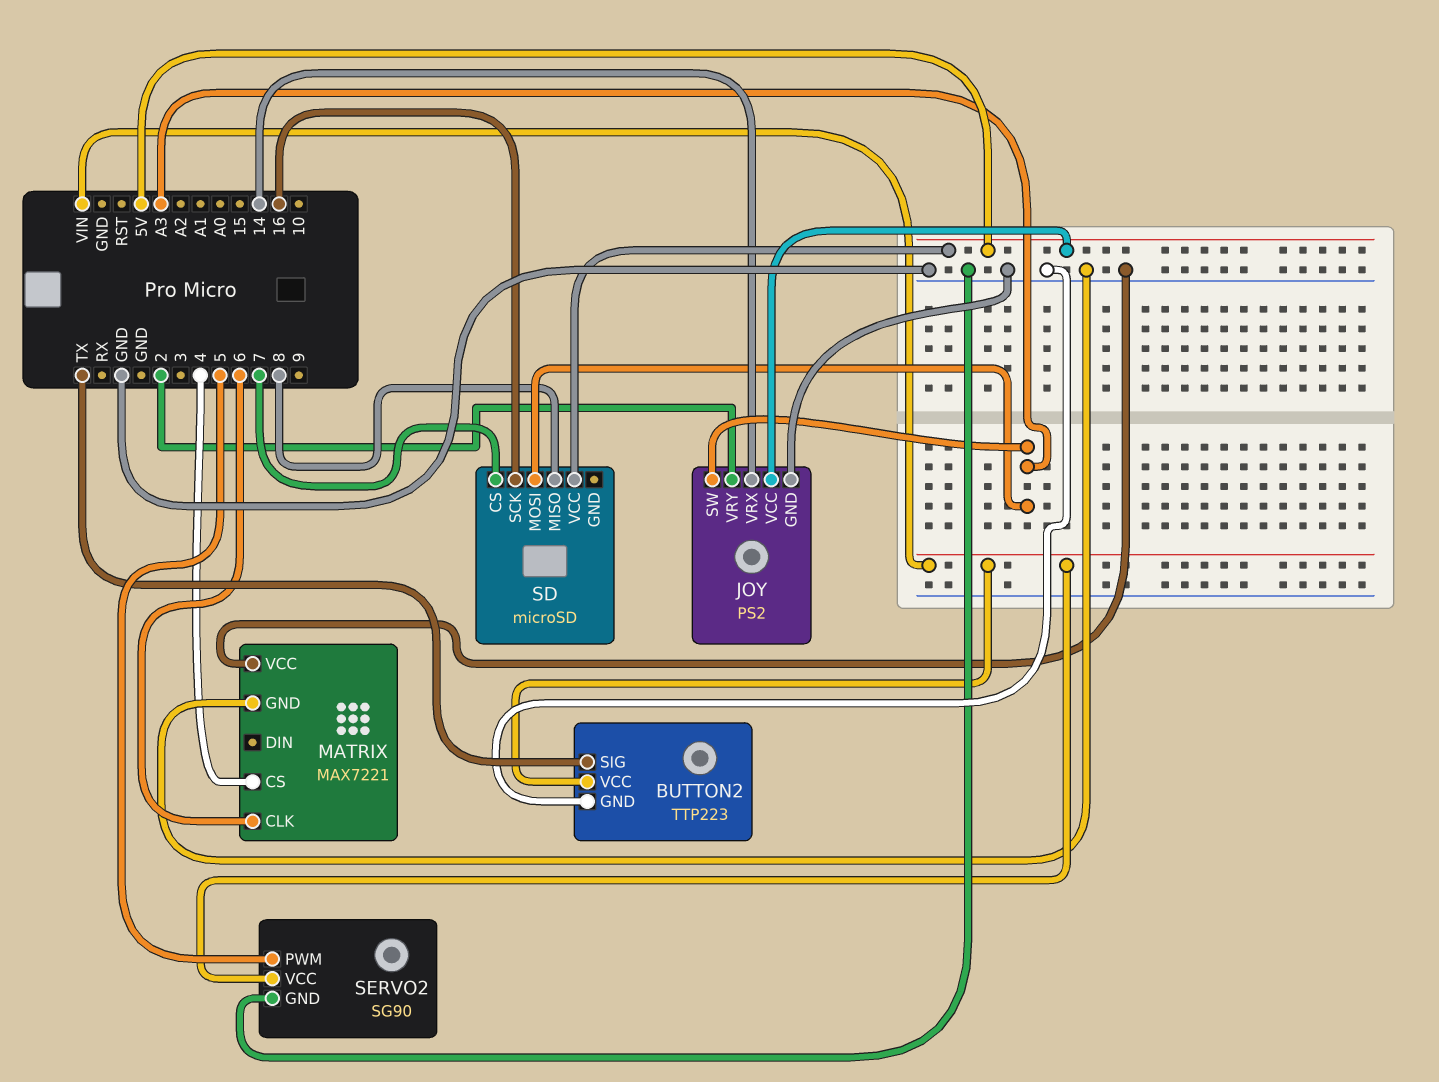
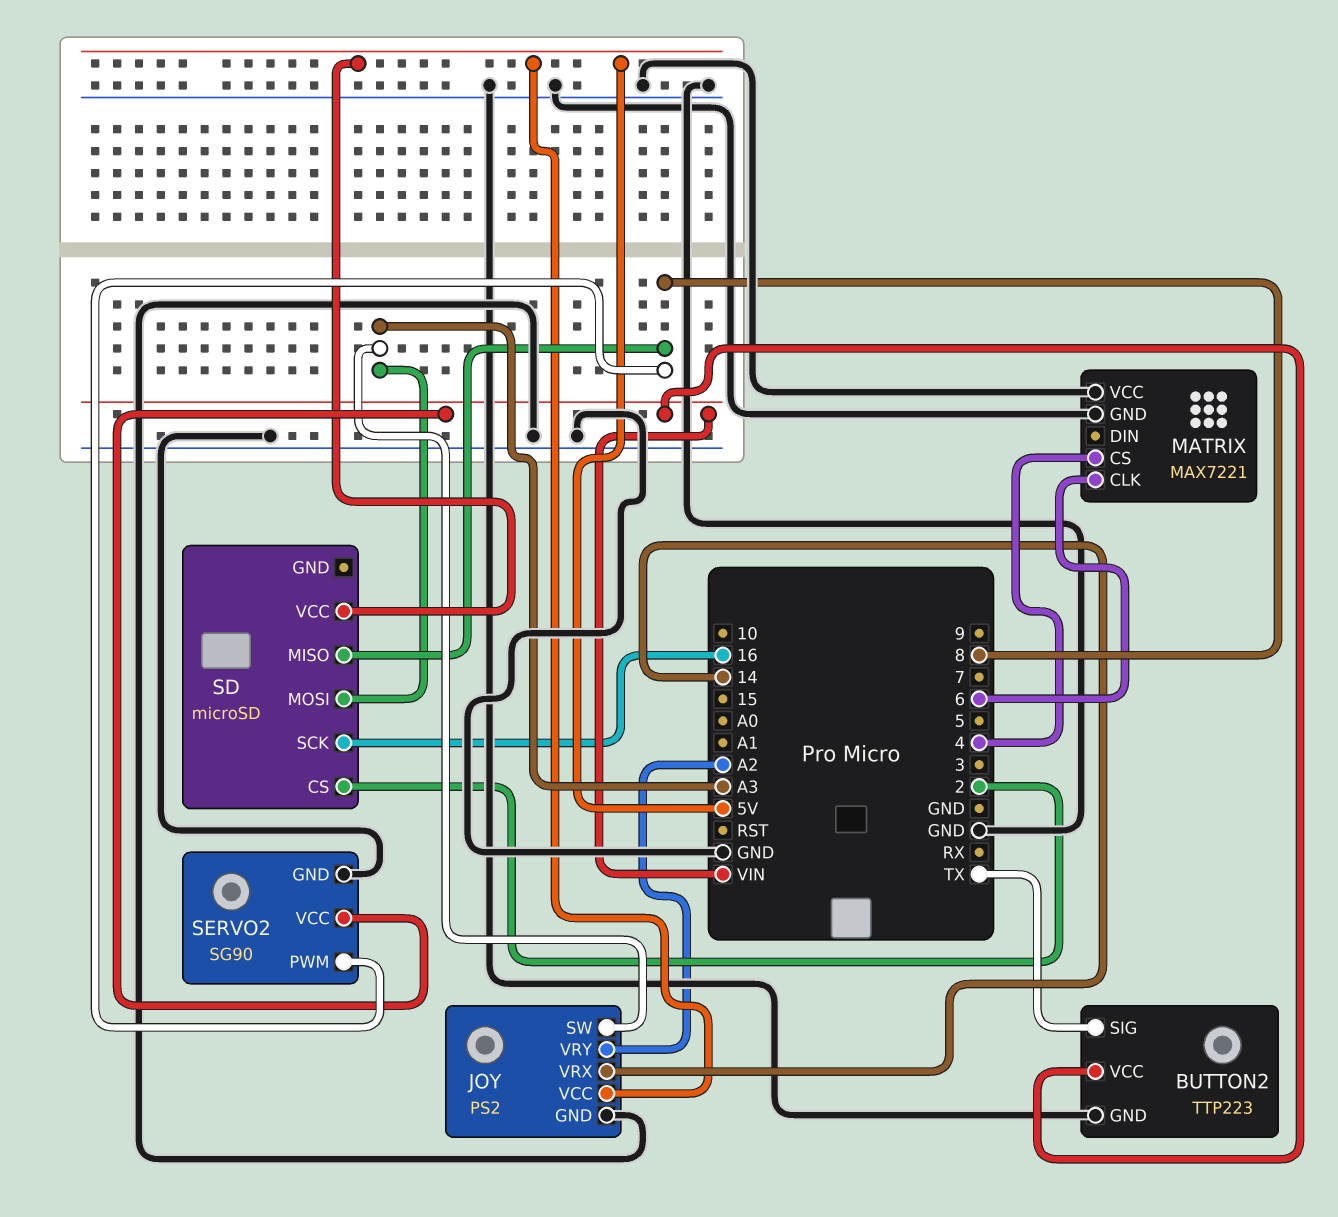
JOY pin VRY: 2 -> A2
SD pin CS: 7 -> 2
SERVO2 pin PWM: 5 -> 8

